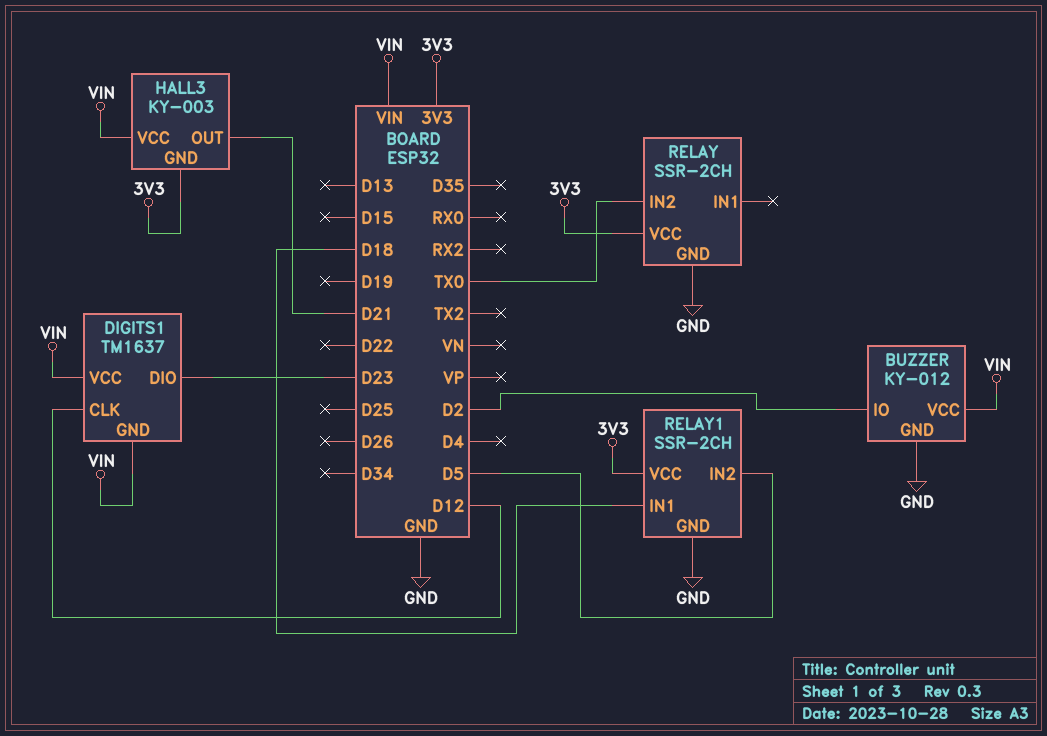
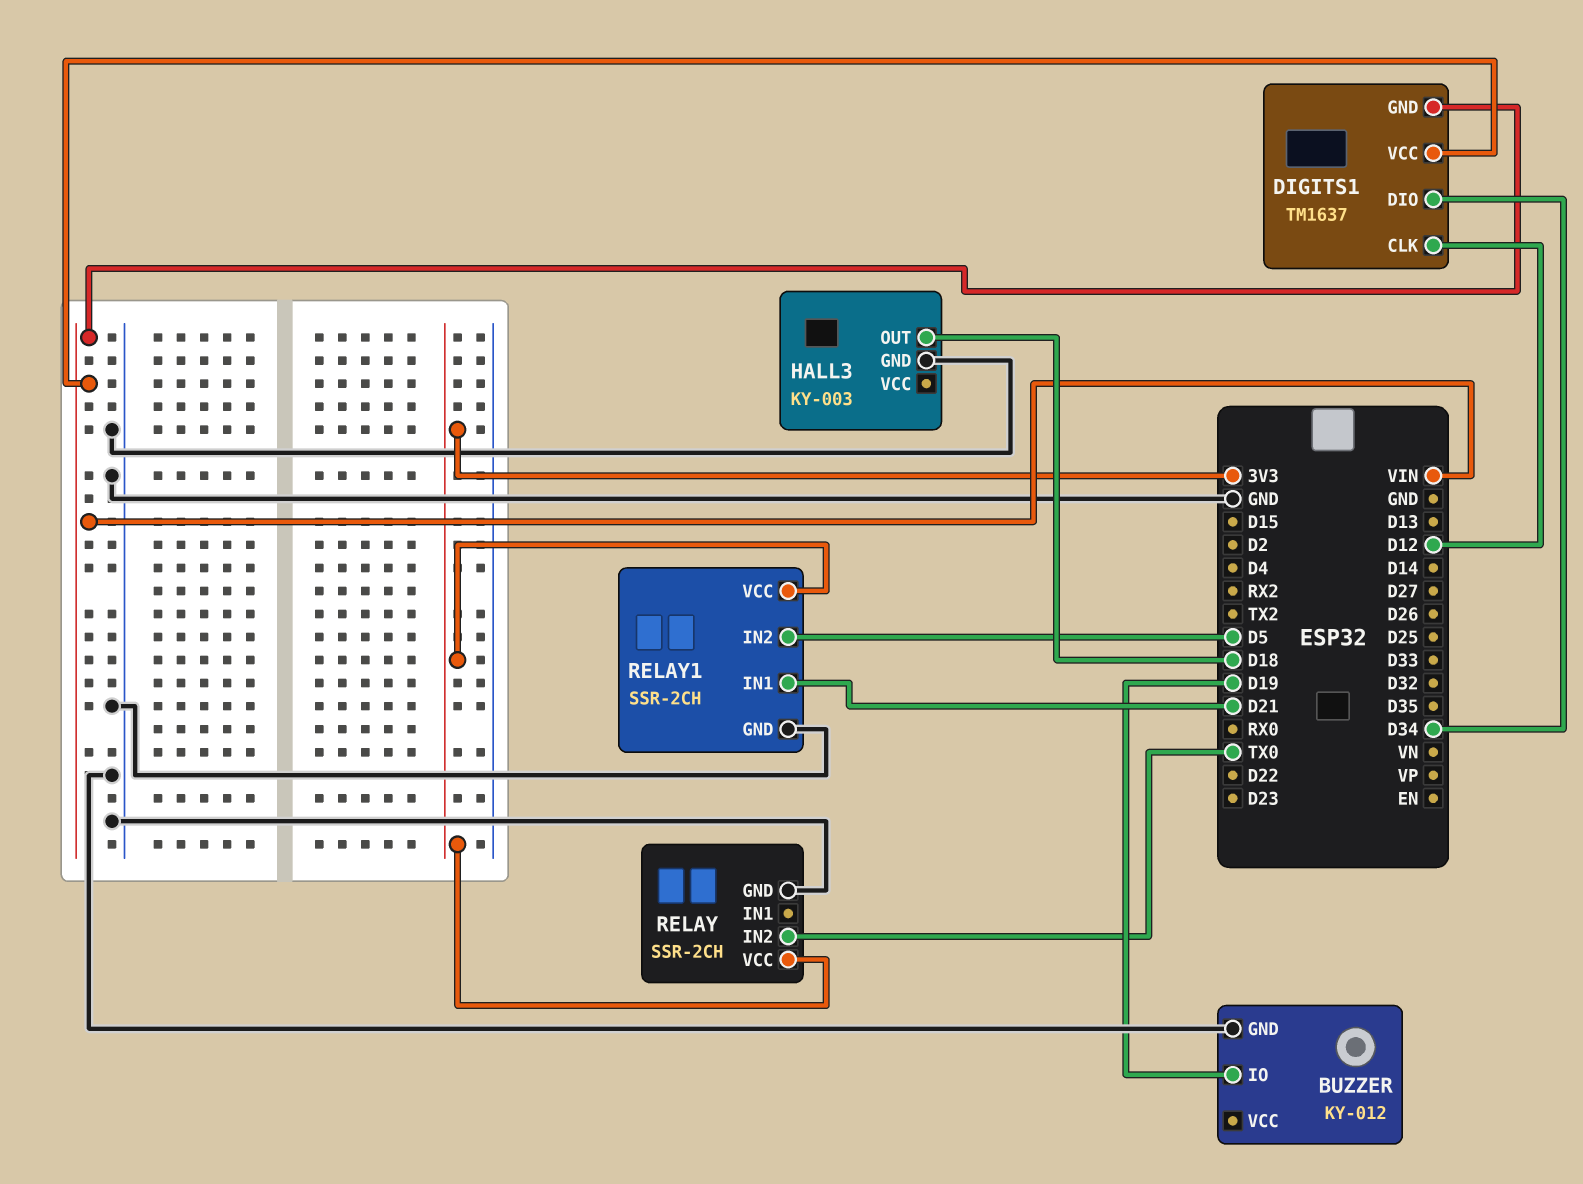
BUZZER pin IO: D2 -> D19
BUZZER pin VCC: VIN -> none
DIGITS1 pin DIO: D23 -> D34
HALL3 pin GND: 3V3 -> GND
HALL3 pin OUT: D21 -> D18
HALL3 pin VCC: VIN -> none
RELAY1 pin IN1: D18 -> D21

